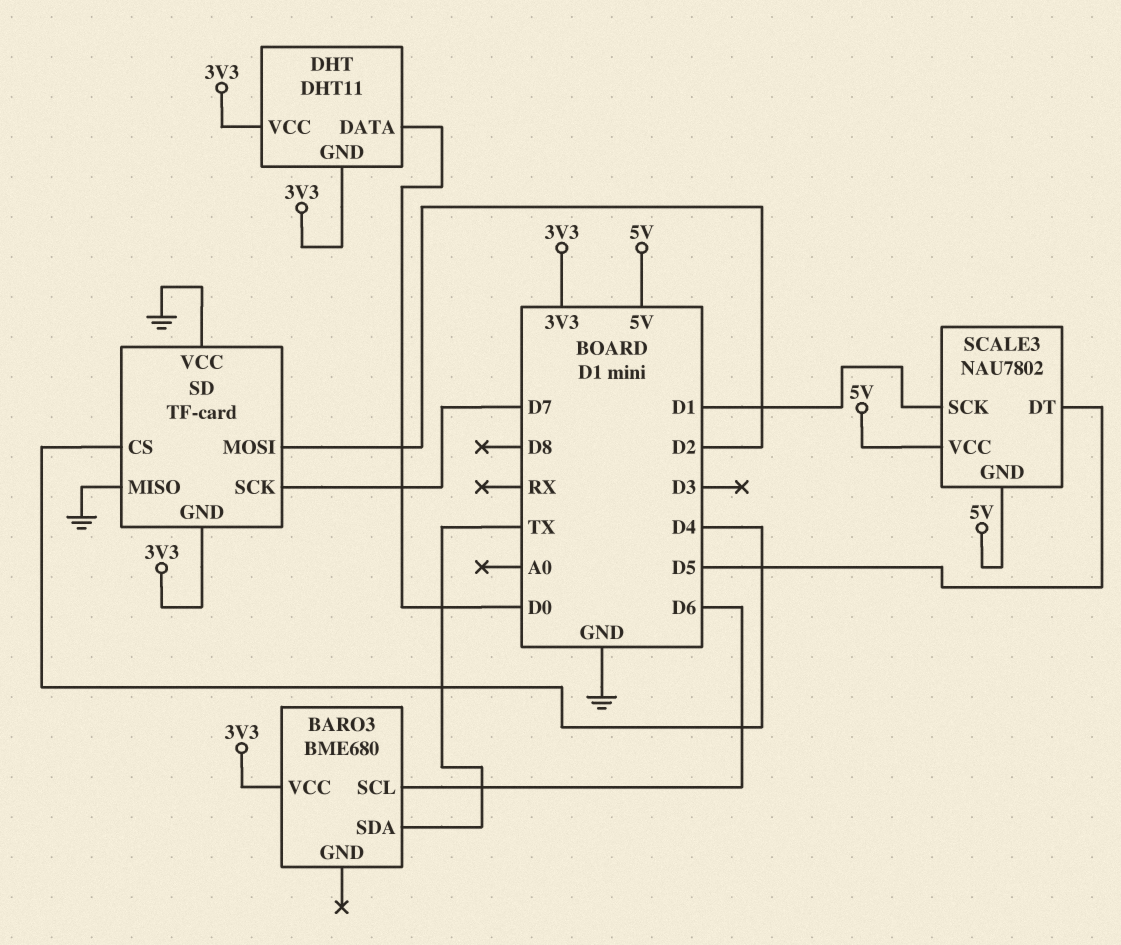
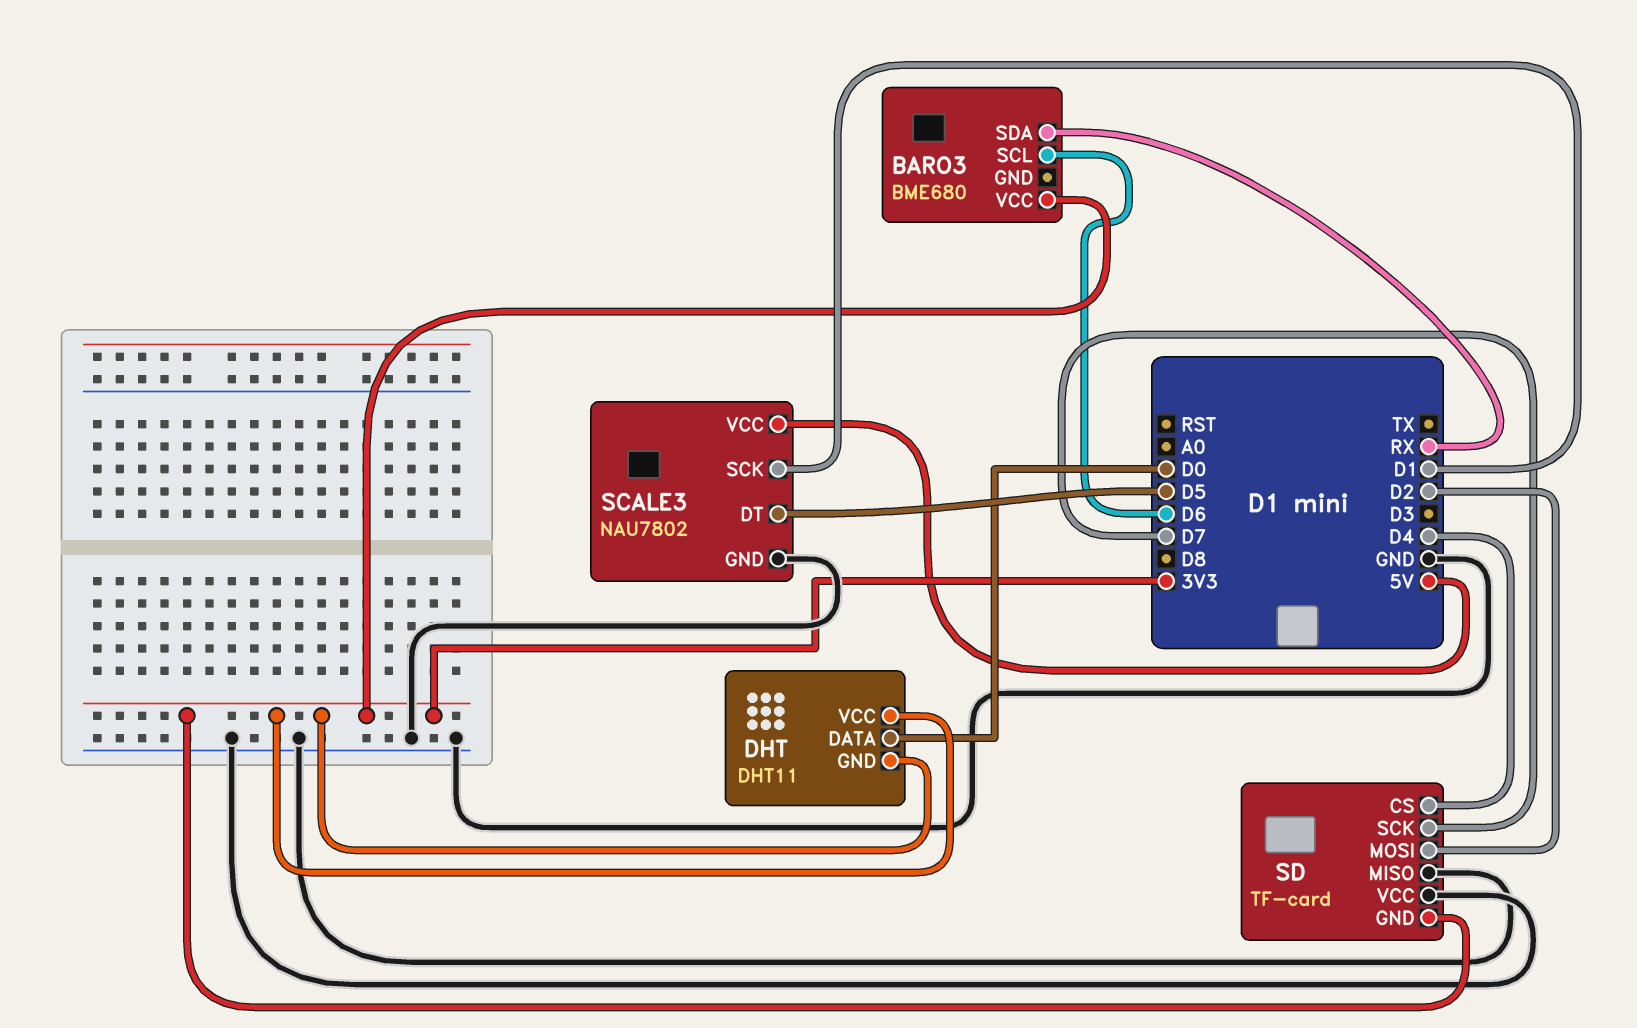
BARO3 pin SDA: TX -> RX
SCALE3 pin GND: 5V -> GND

